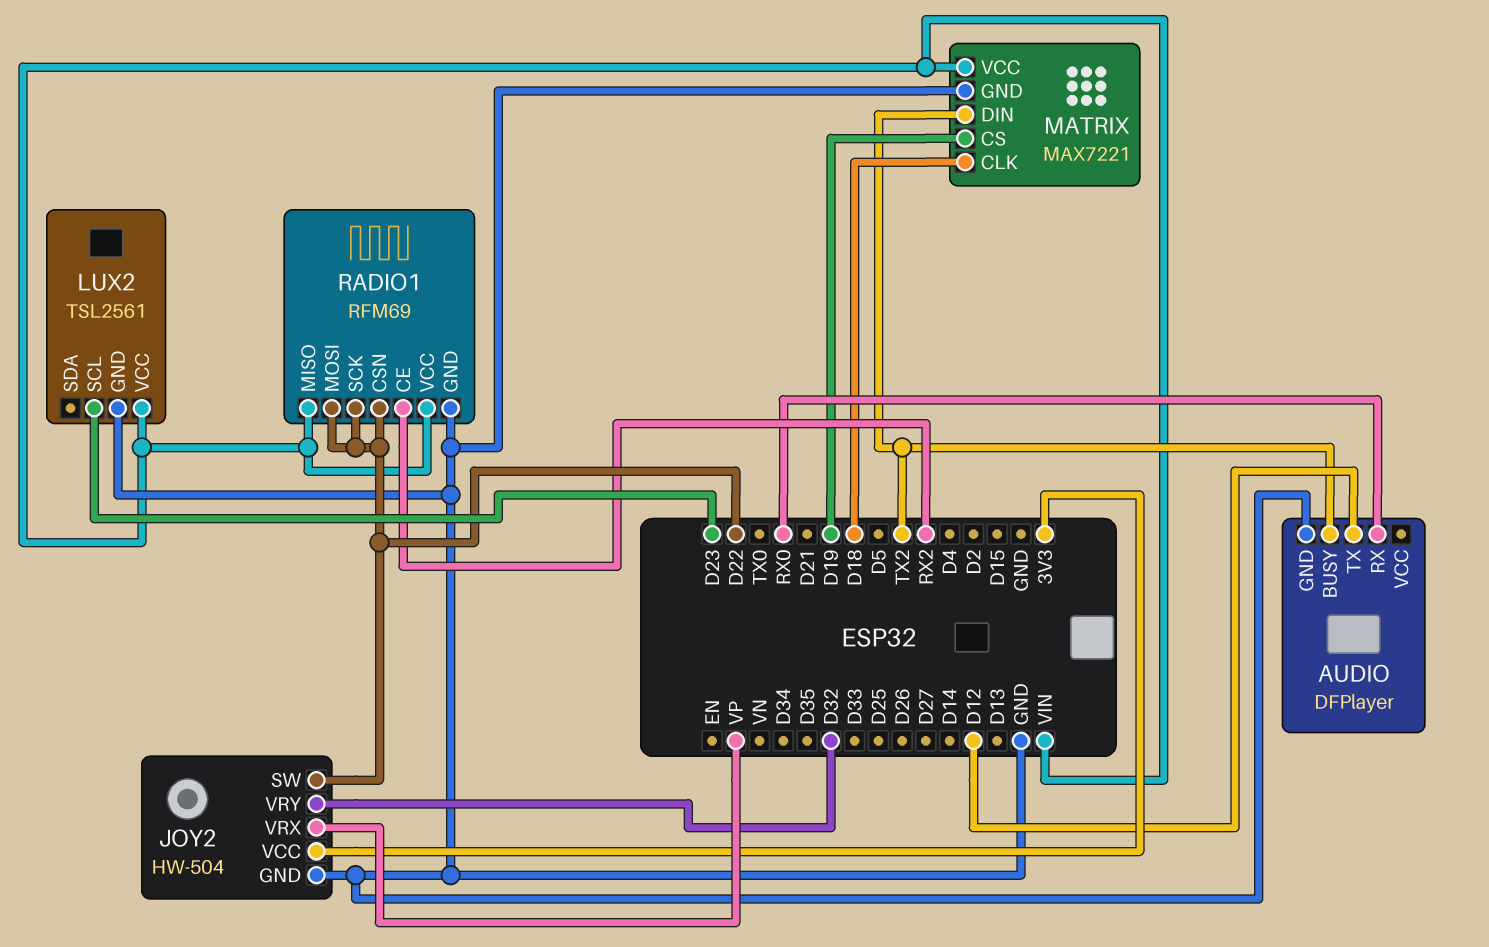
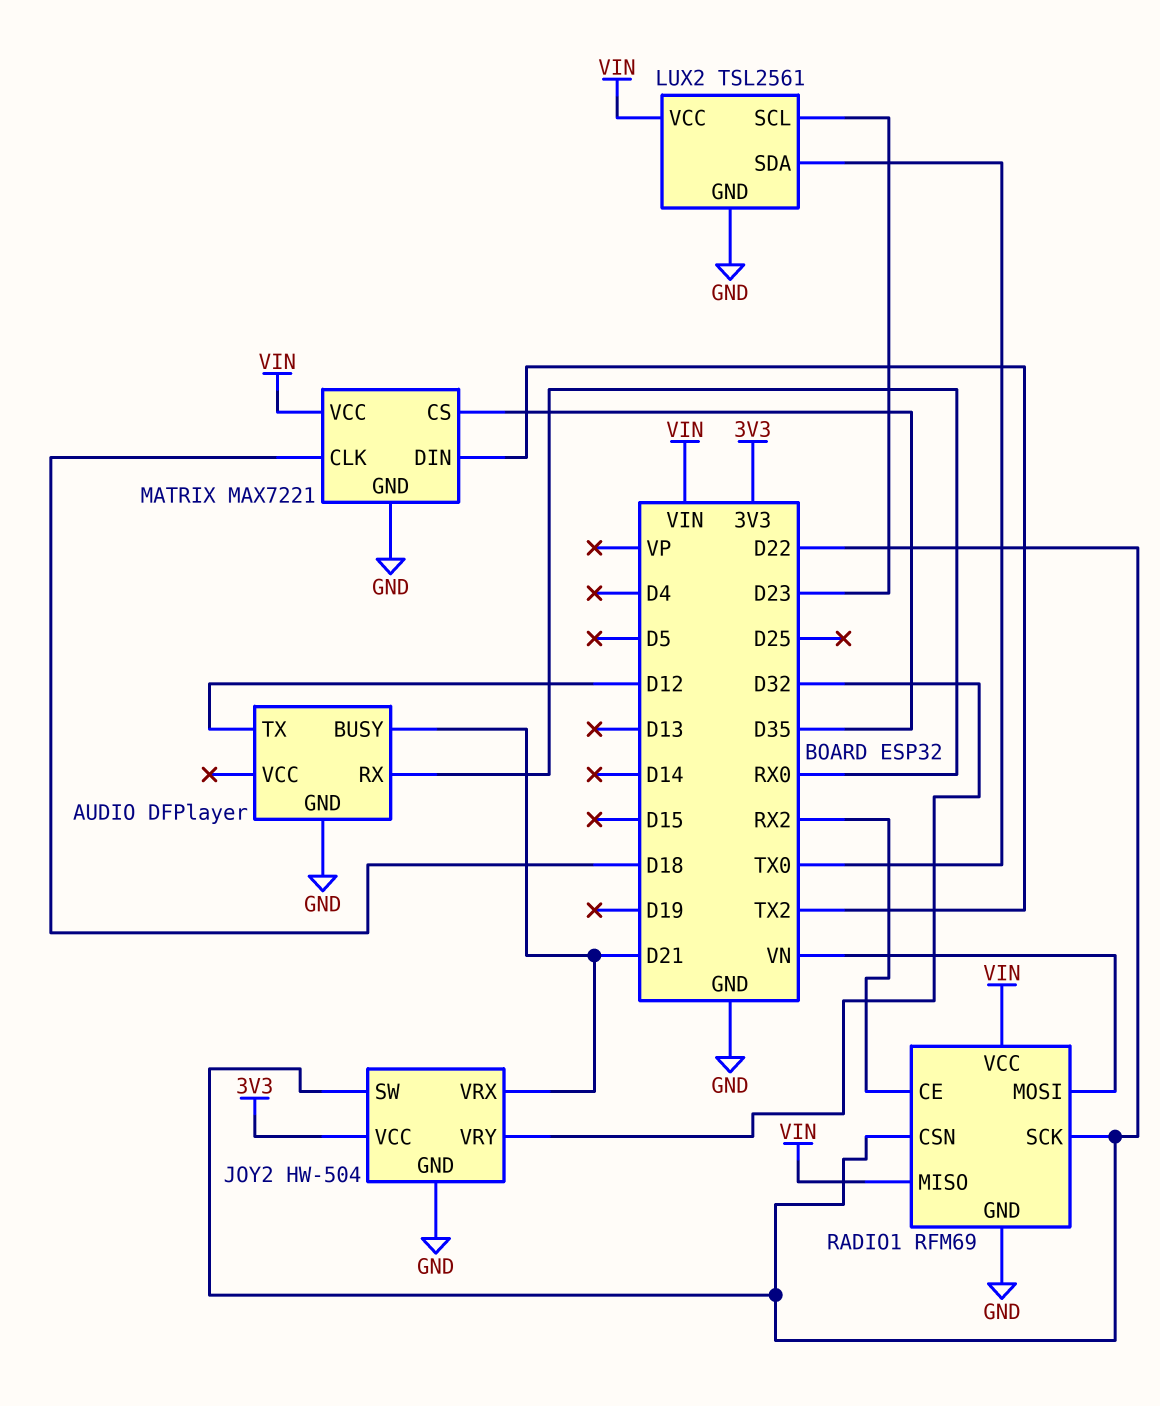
AUDIO pin BUSY: TX2 -> D21
JOY2 pin VRX: VP -> D21
LUX2 pin SDA: none -> TX0
MATRIX pin CS: D19 -> D35
RADIO1 pin MOSI: D22 -> VN

